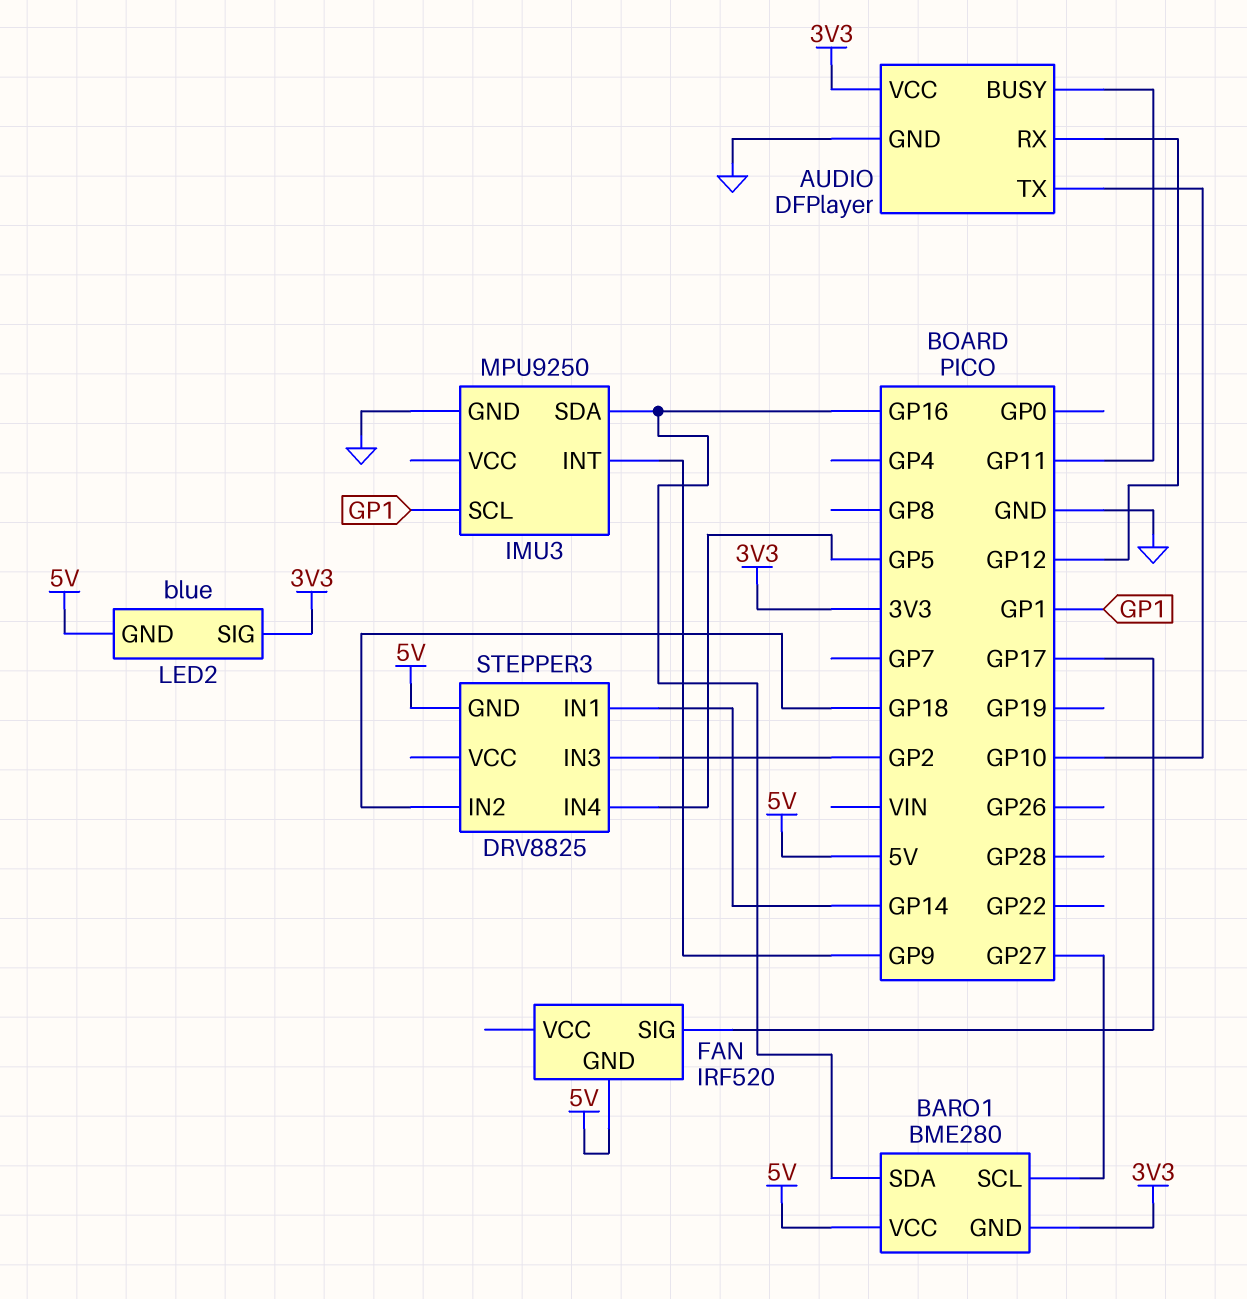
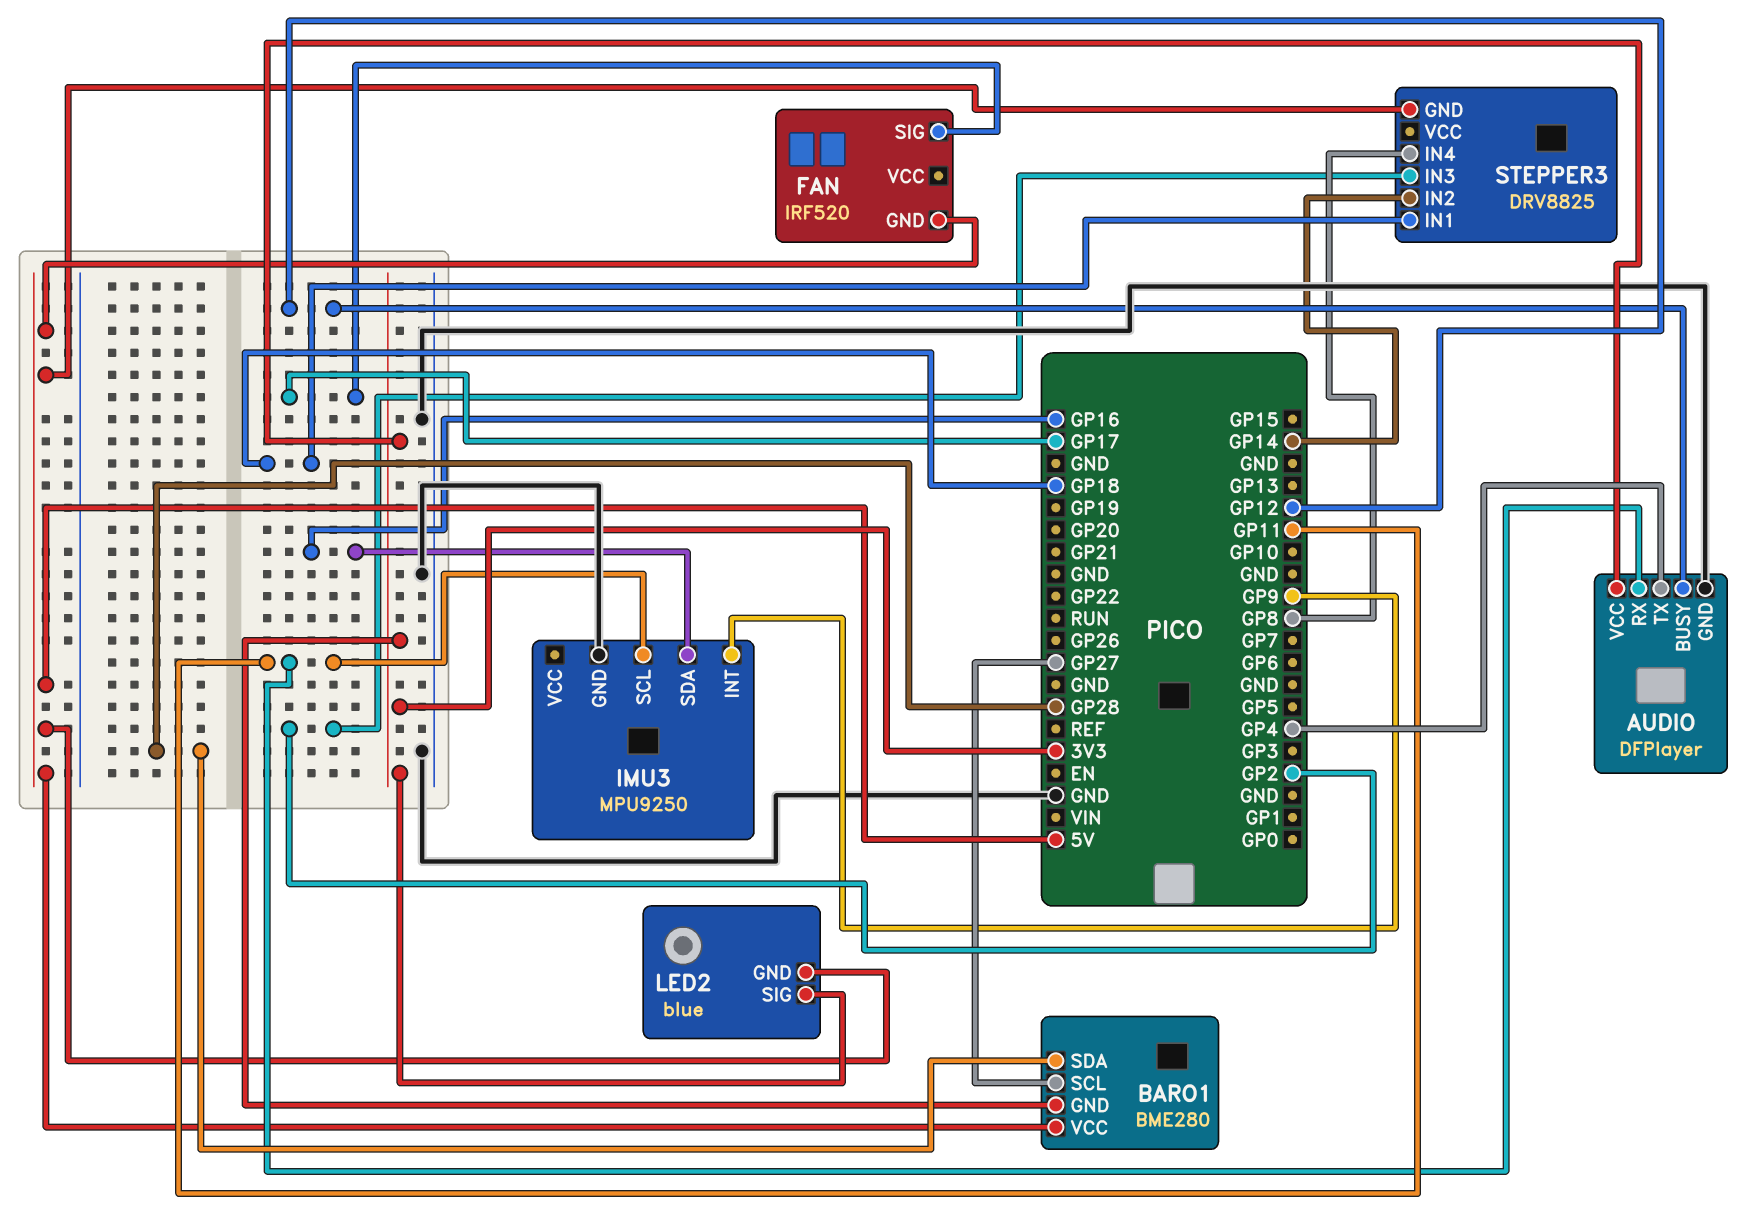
AUDIO pin BUSY: GP11 -> GP12
AUDIO pin RX: GP12 -> GP11
AUDIO pin TX: GP10 -> GP4
BARO1 pin SDA: GP16 -> GP28
IMU3 pin SCL: GP1 -> GP11
STEPPER3 pin IN1: GP14 -> GP18
STEPPER3 pin IN2: GP18 -> GP14
STEPPER3 pin IN4: GP5 -> GP8

